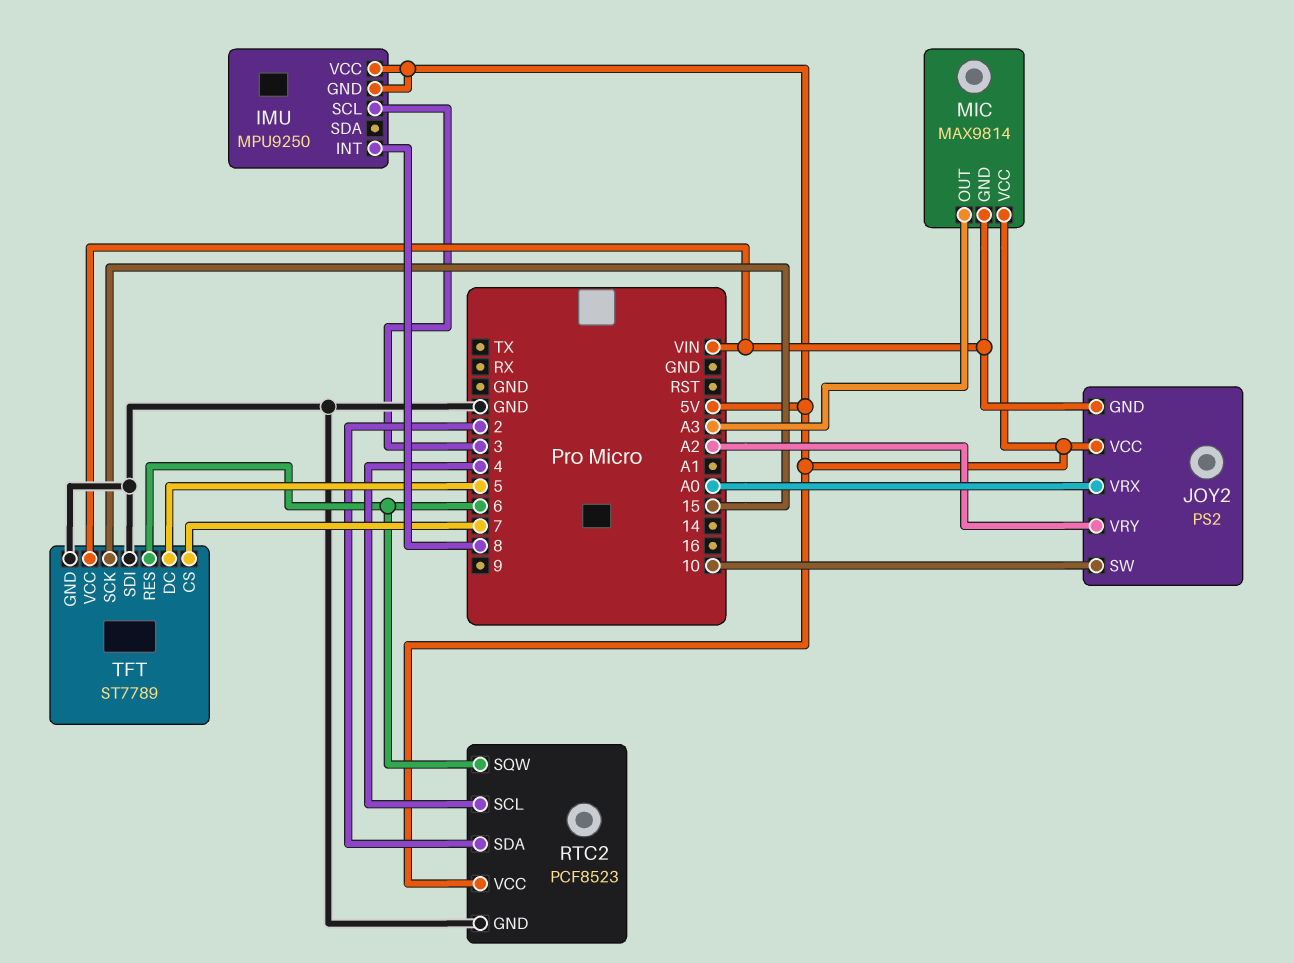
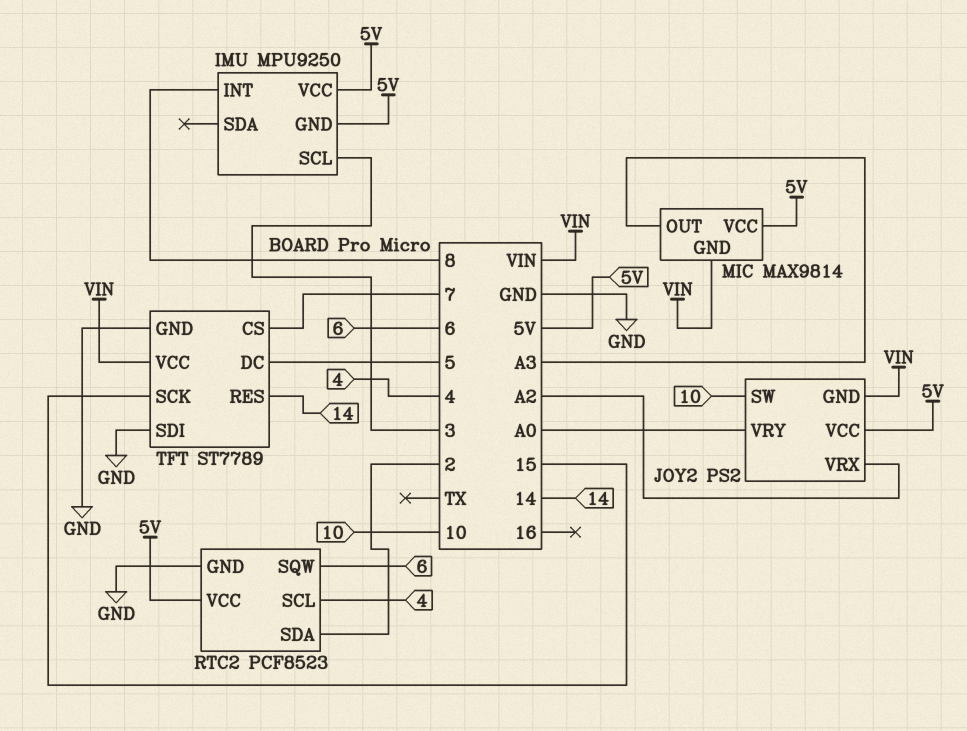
JOY2 pin VRX: A0 -> A2
JOY2 pin VRY: A2 -> A0
TFT pin RES: 6 -> 14

